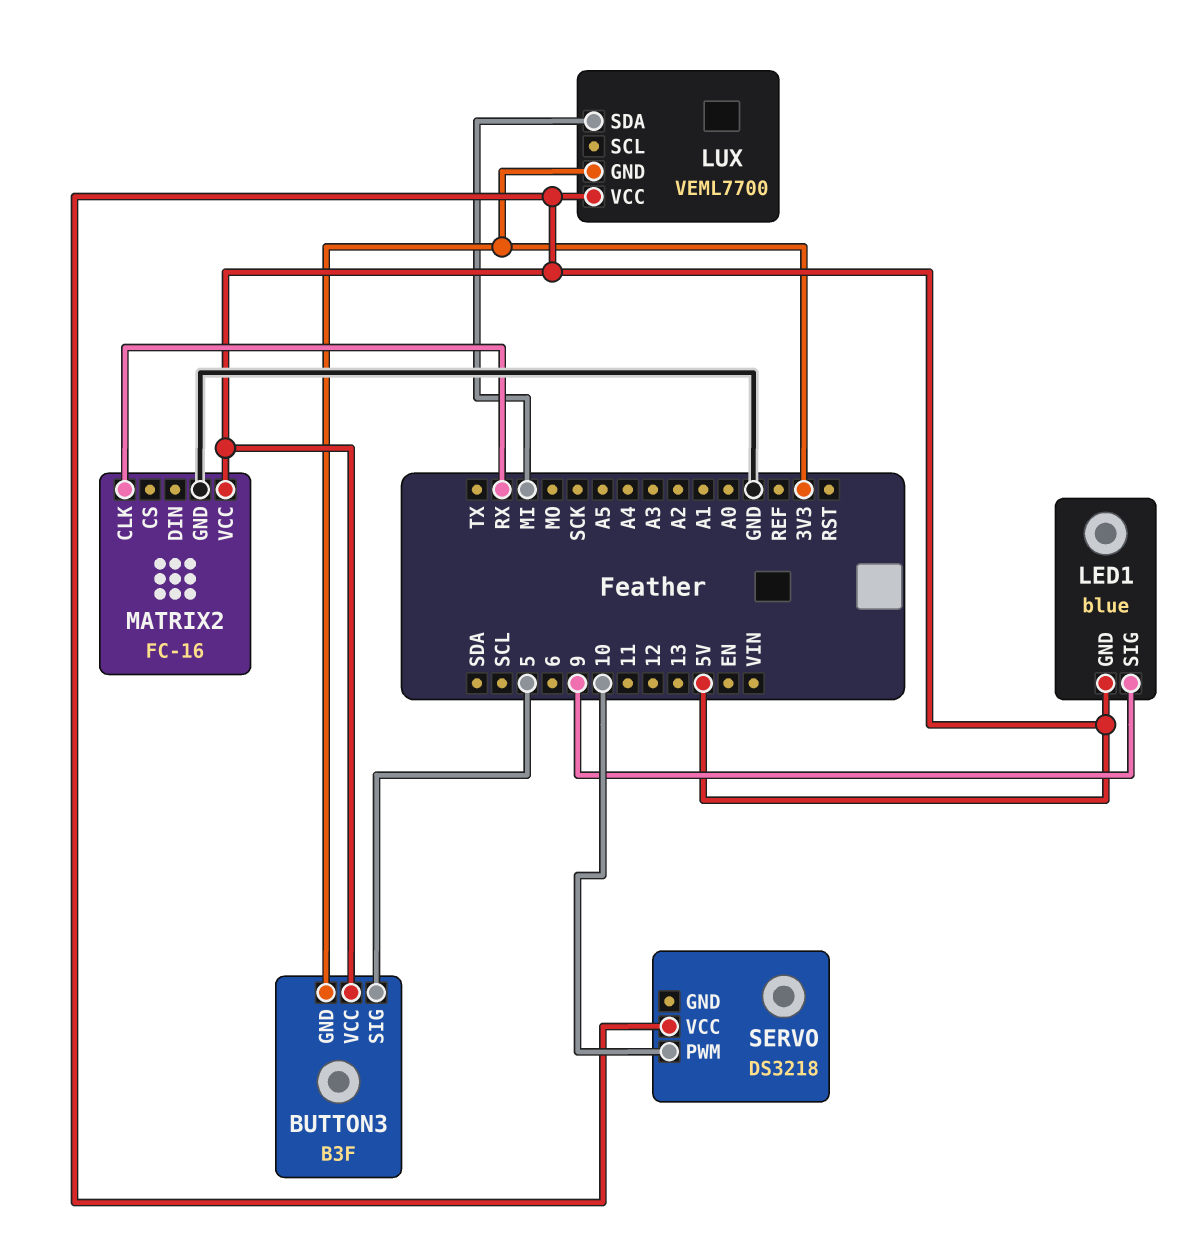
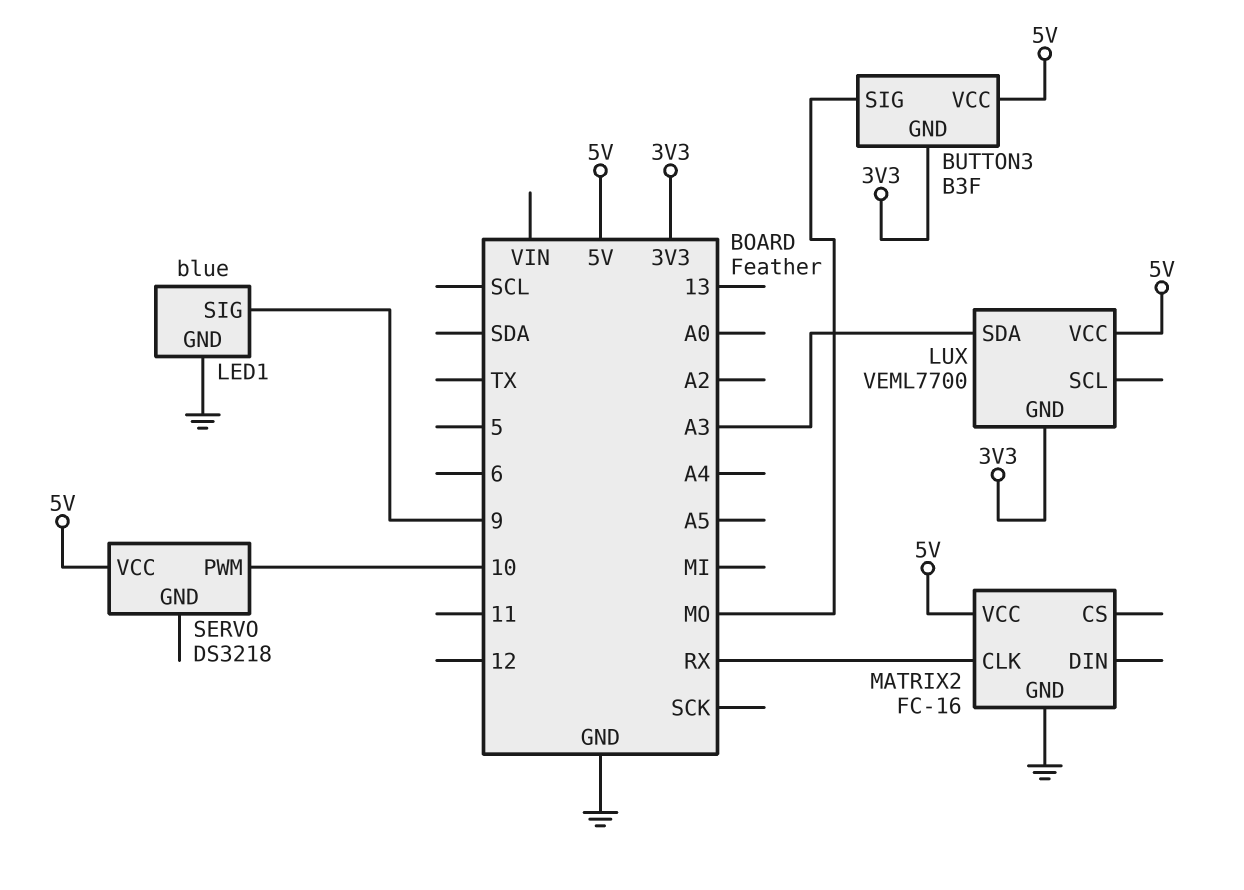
BUTTON3 pin SIG: 5 -> MO
LED1 pin GND: 5V -> GND
LUX pin SDA: MI -> A3

